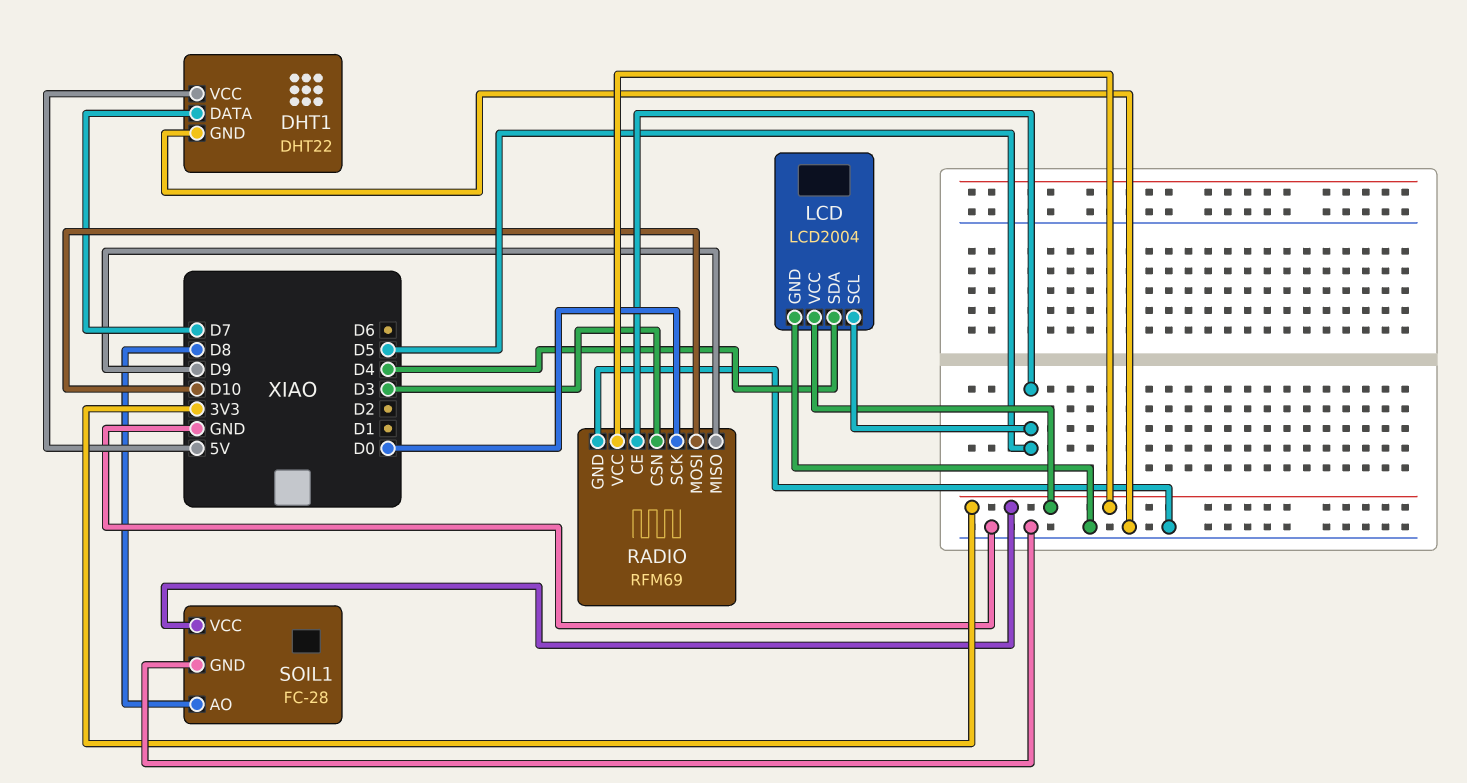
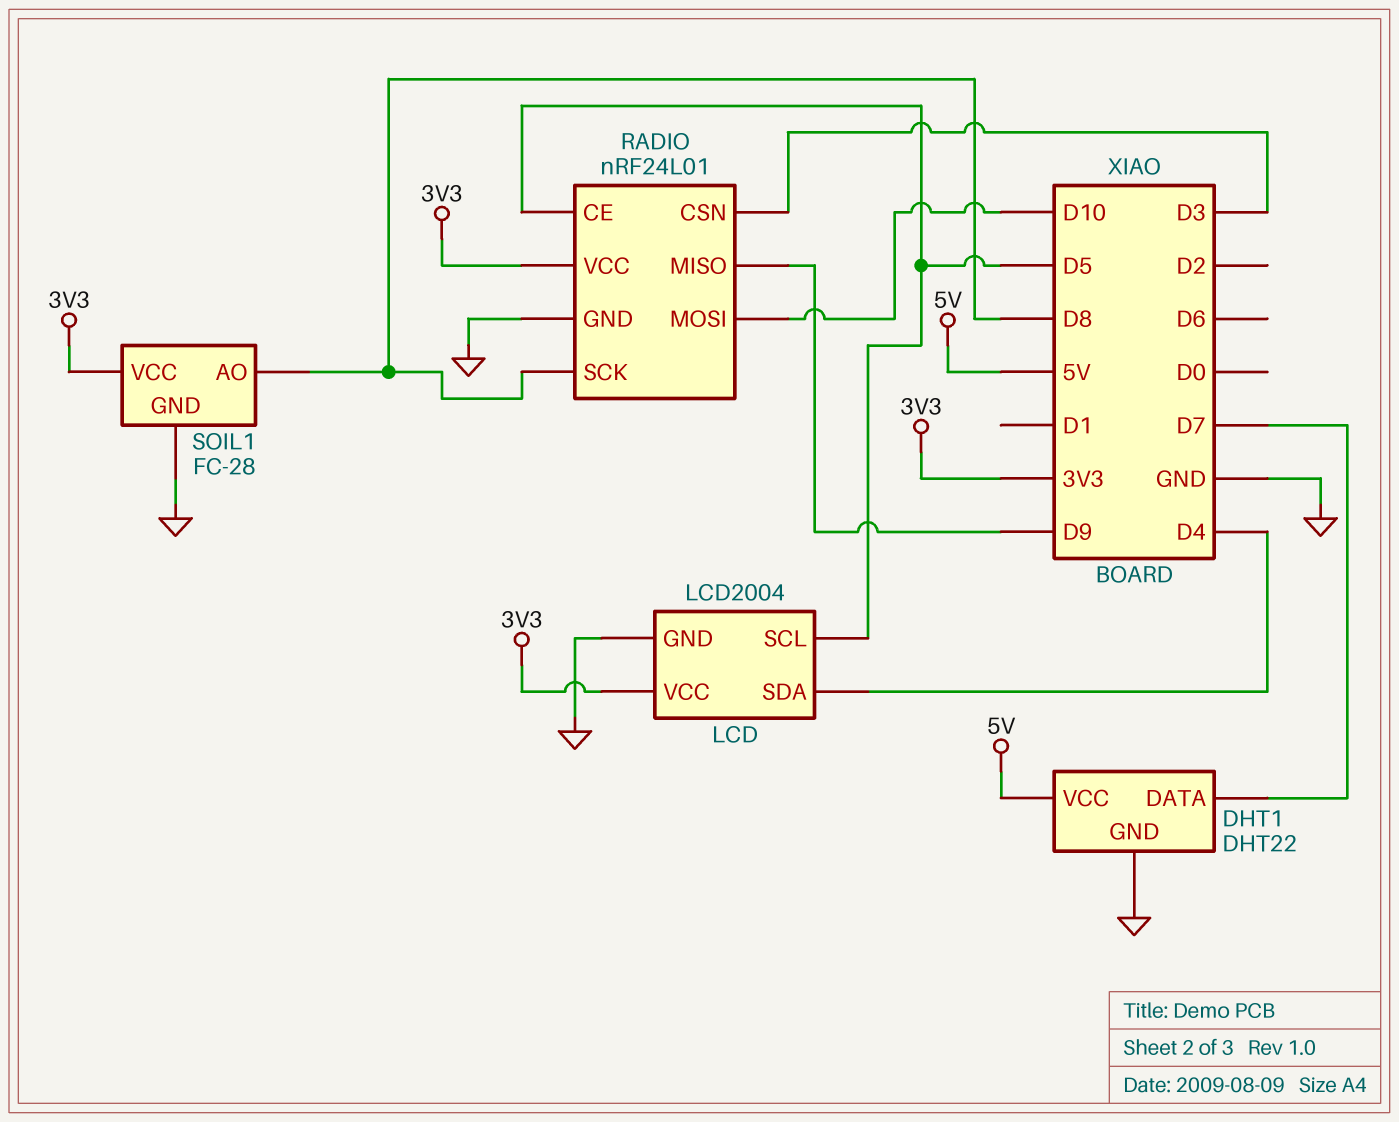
RADIO: RFM69 -> nRF24L01
RADIO pin SCK: D0 -> D8

